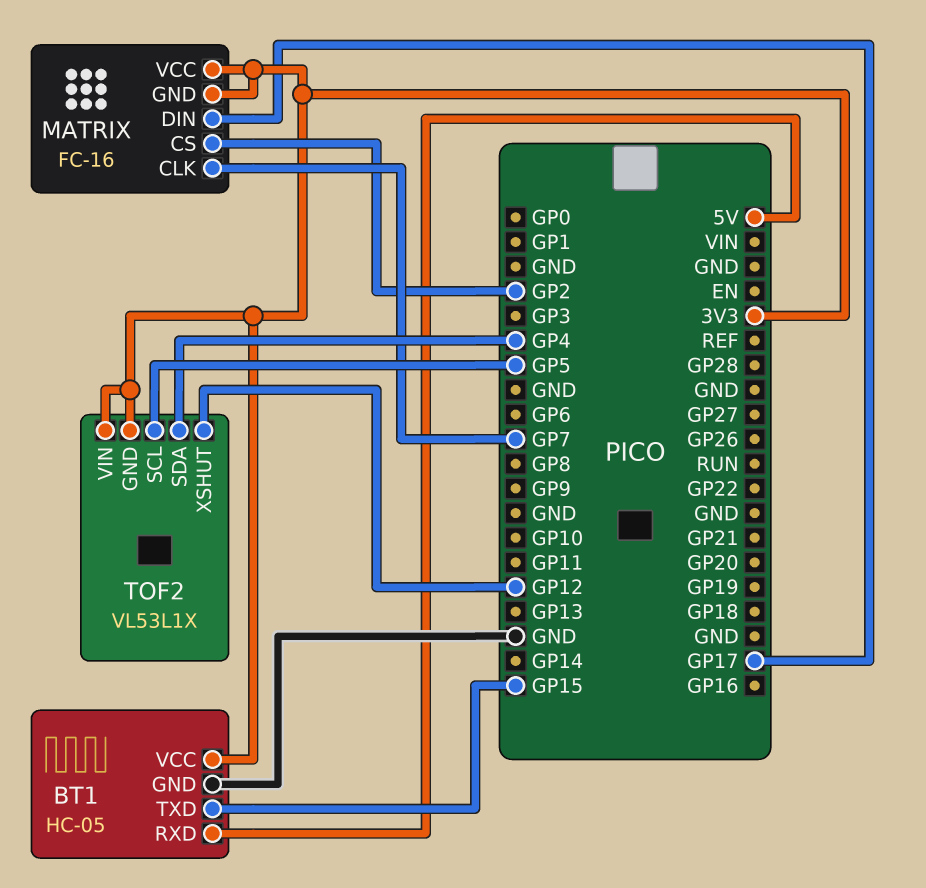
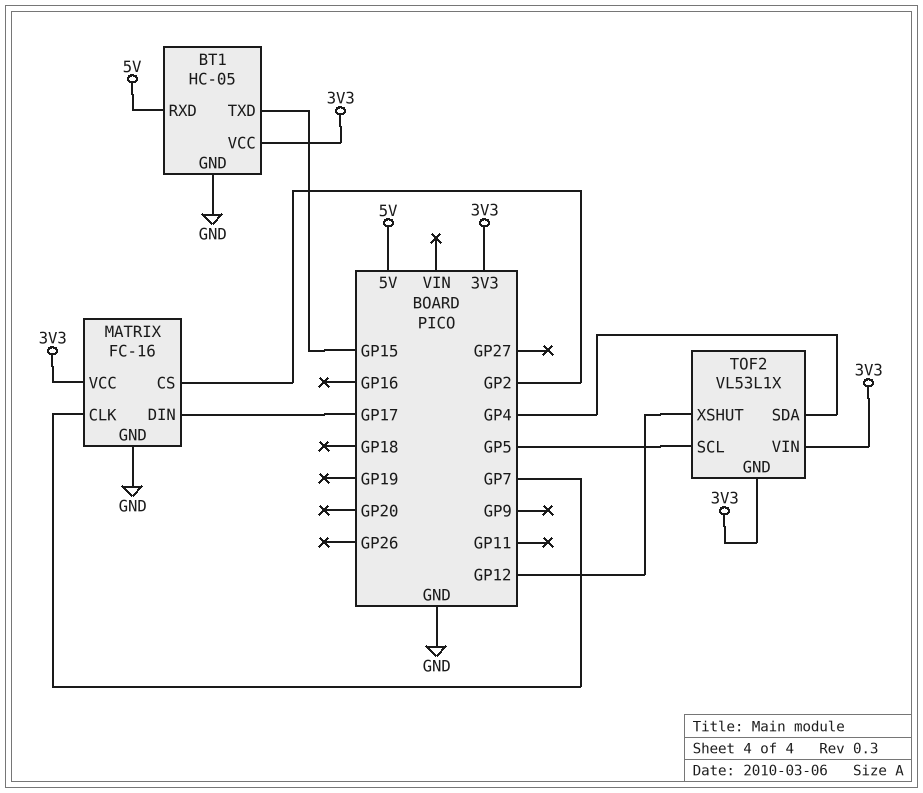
MATRIX pin GND: 3V3 -> GND

